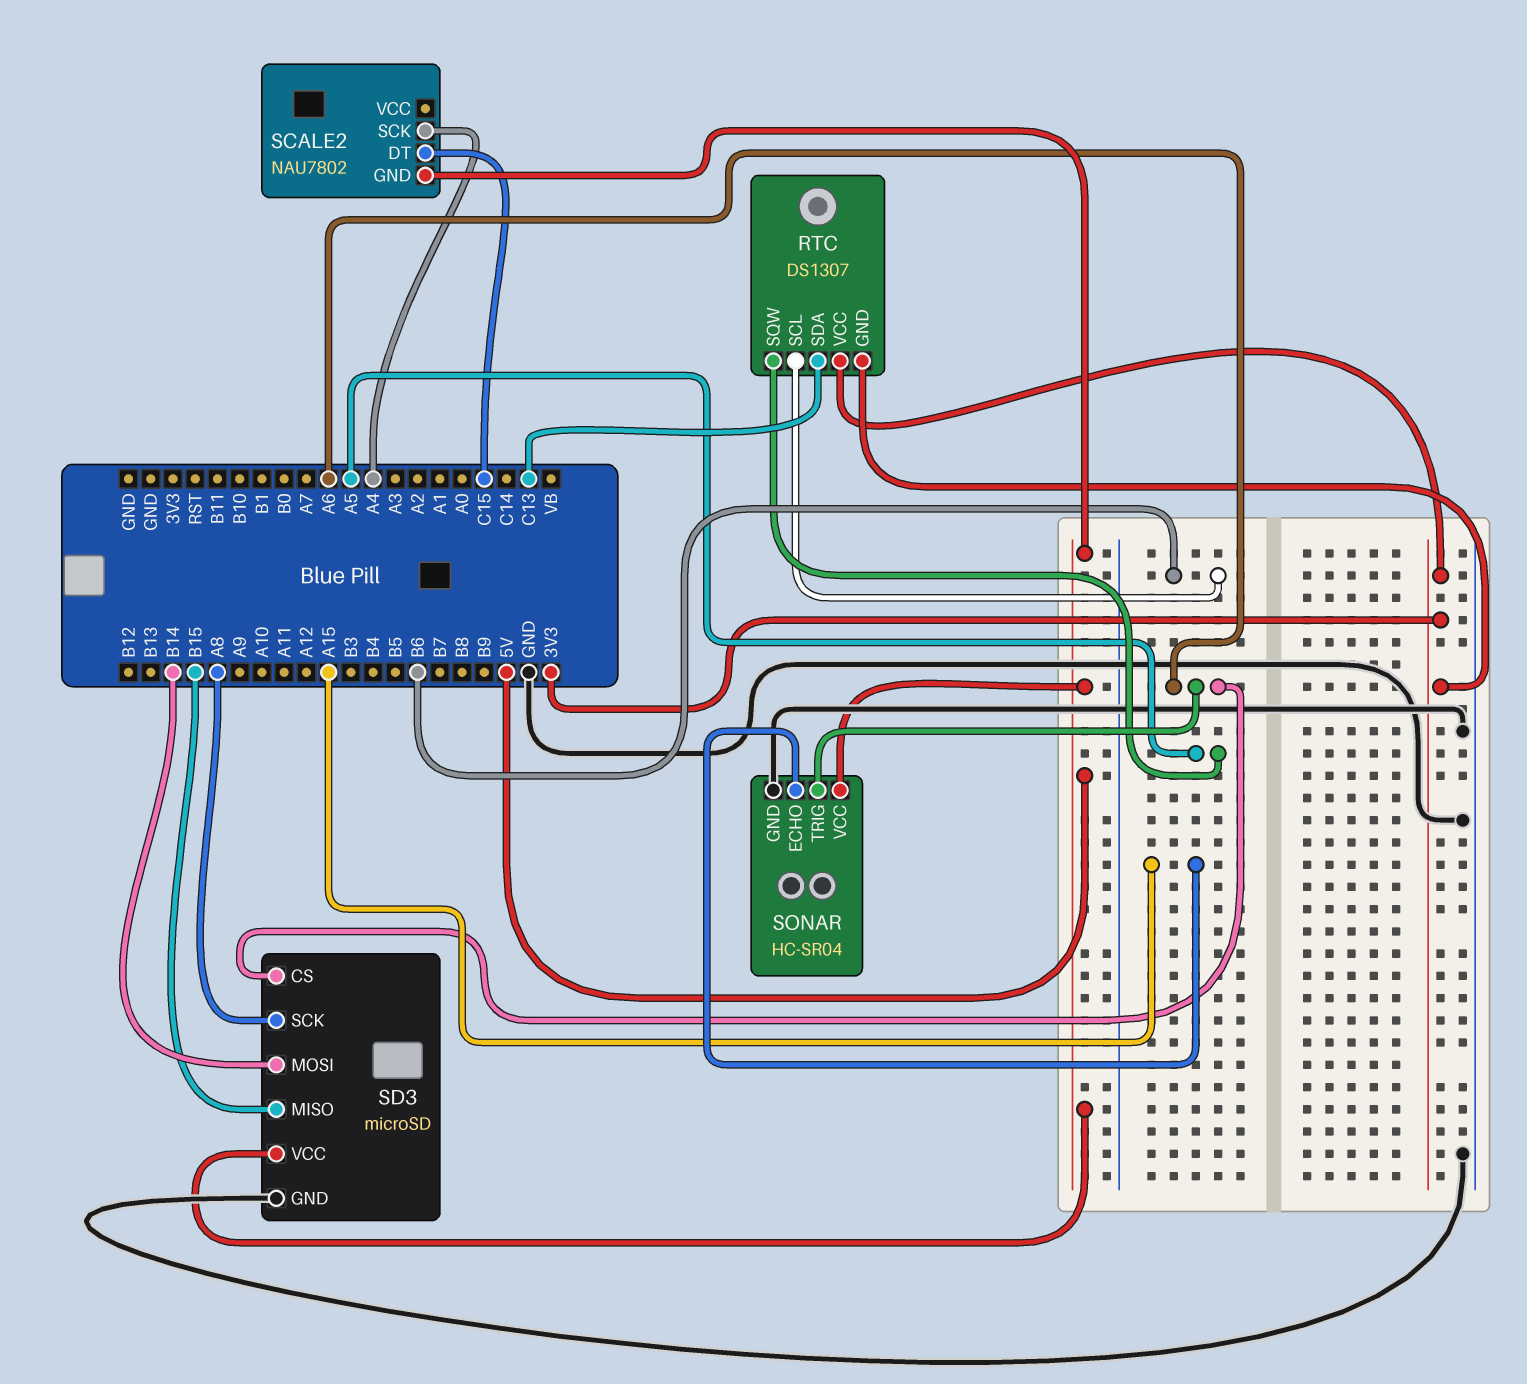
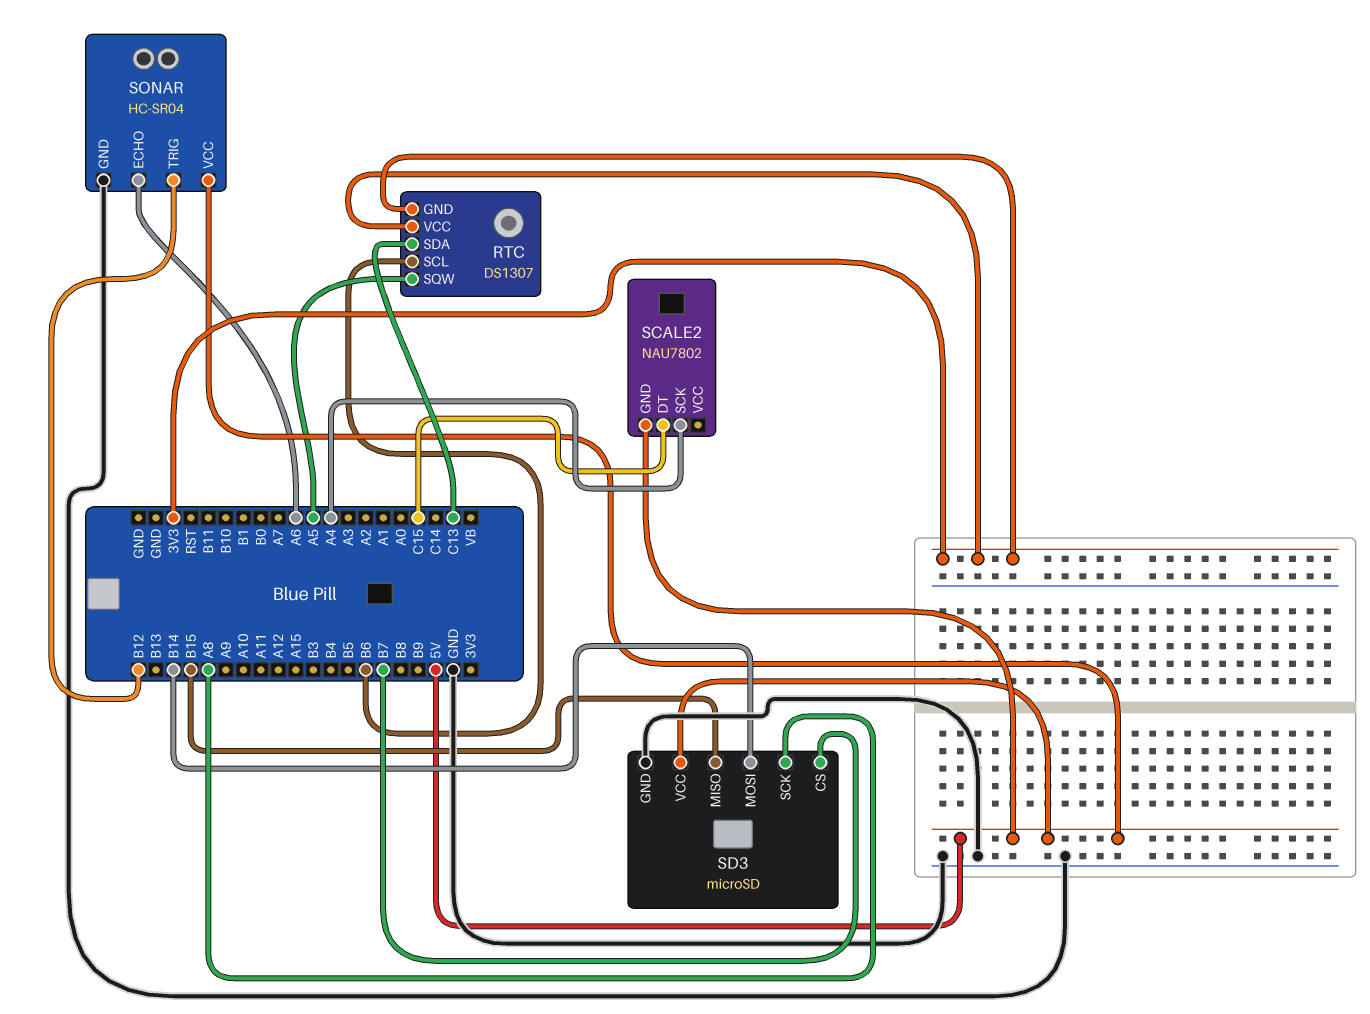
SD3 pin CS: A6 -> B7
SONAR pin ECHO: A15 -> A6
SONAR pin TRIG: A6 -> B12

